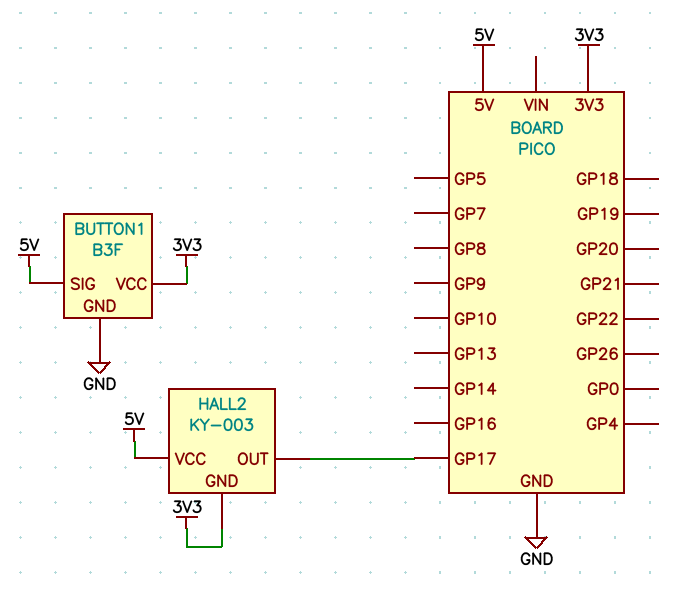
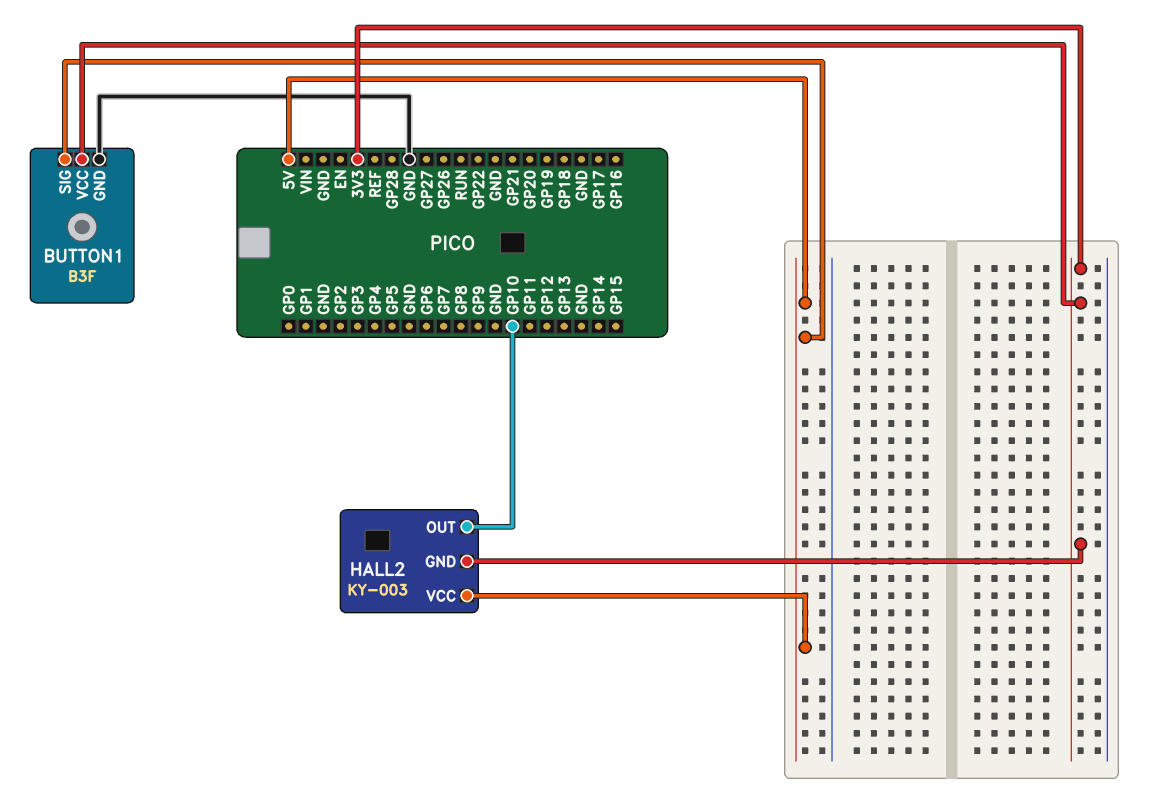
HALL2 pin OUT: GP17 -> GP10

